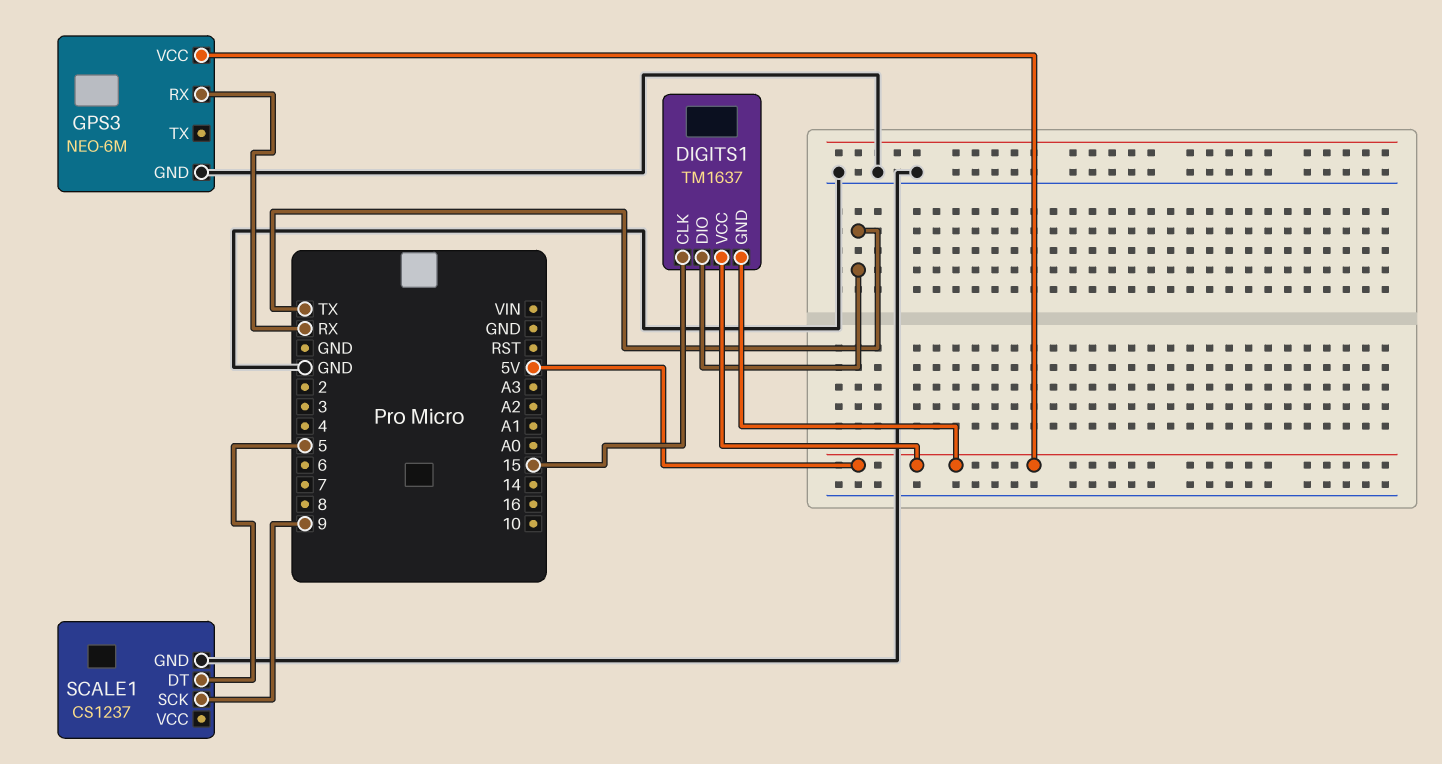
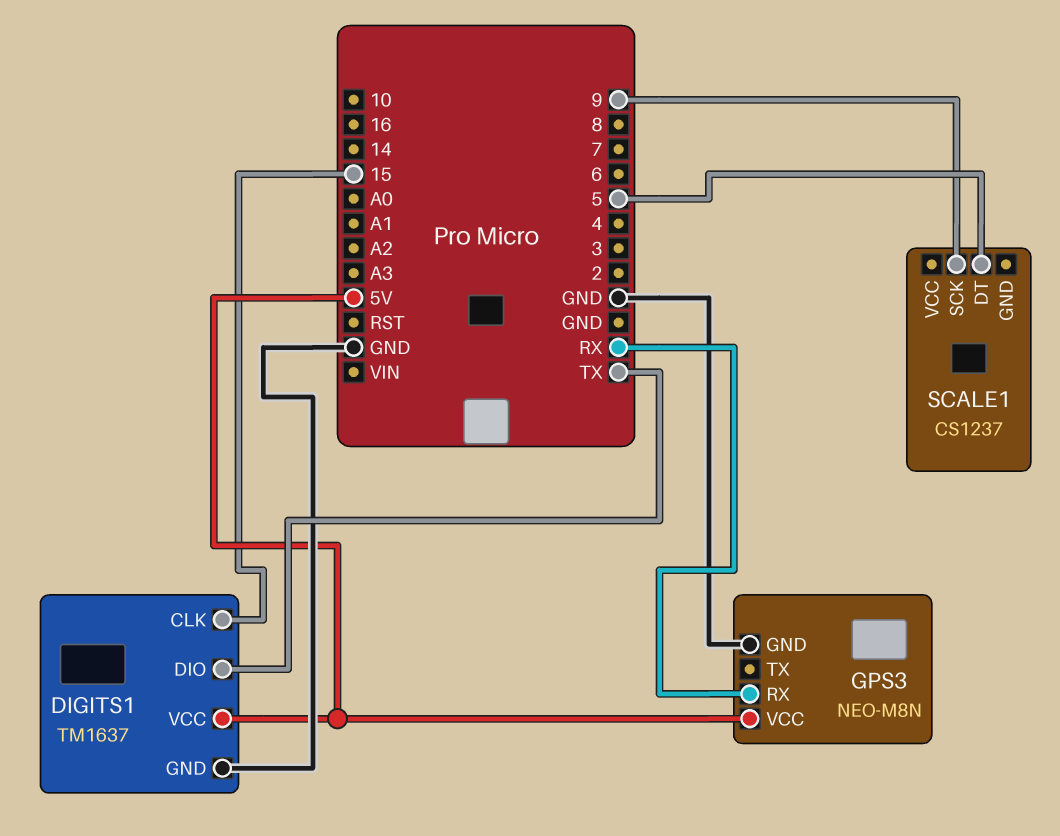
DIGITS1 pin GND: 5V -> GND
GPS3: NEO-6M -> NEO-M8N
SCALE1 pin GND: GND -> none

